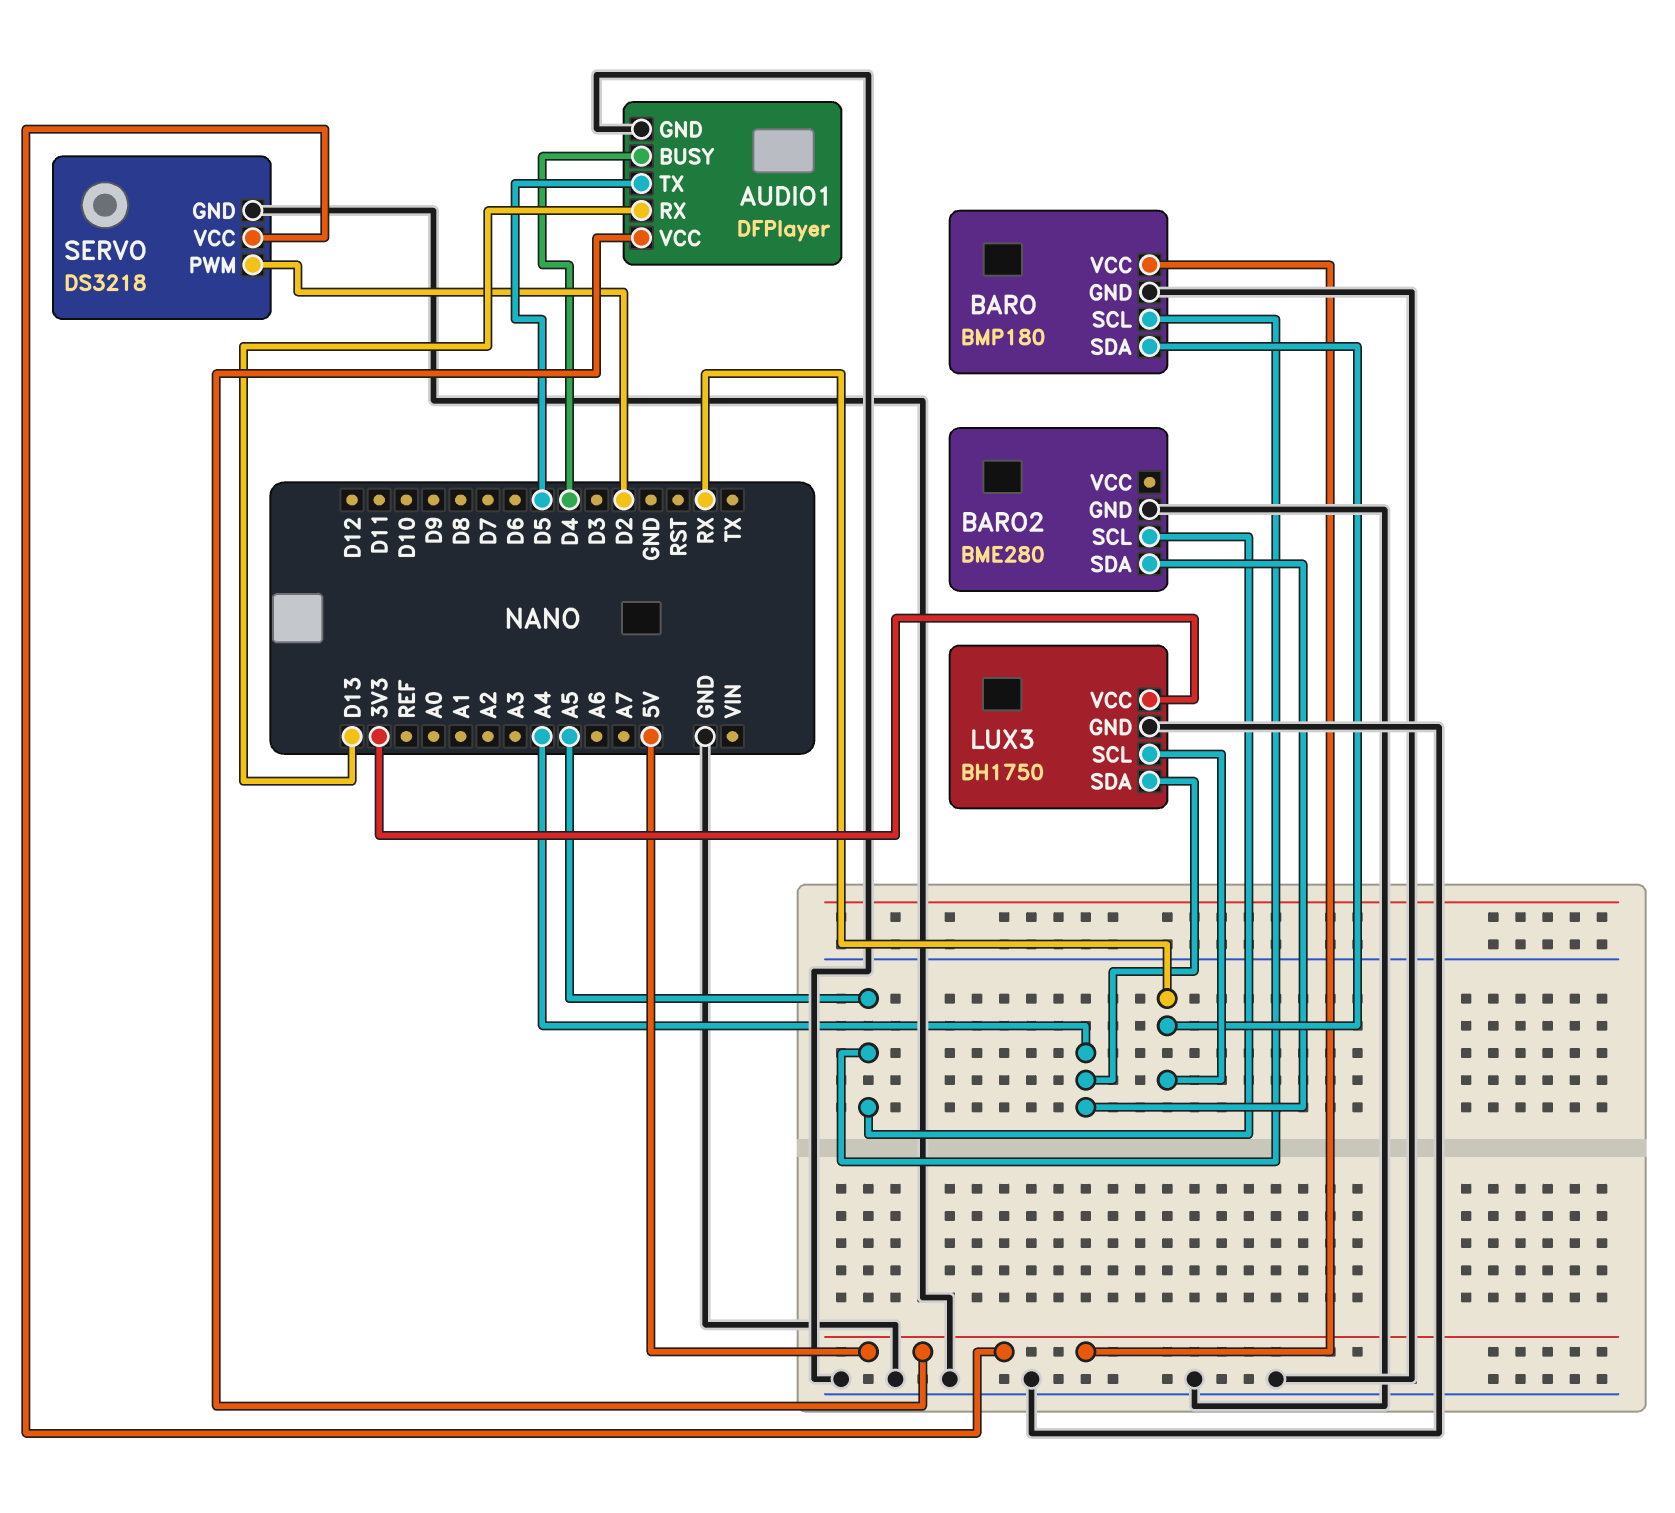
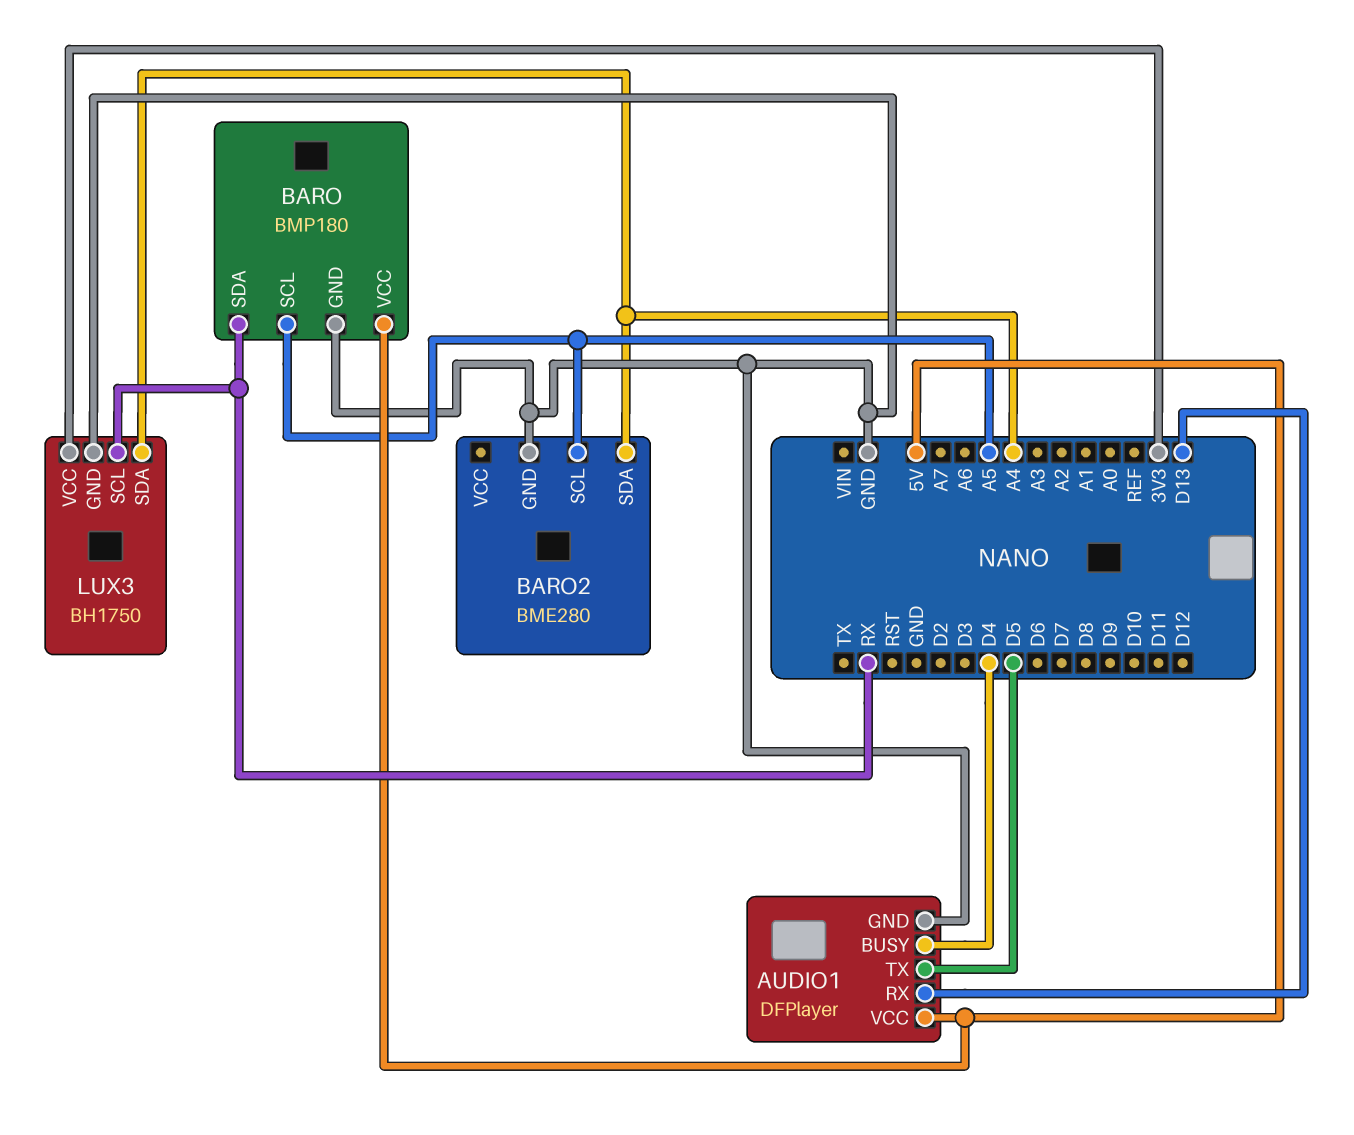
SERVO: DS3218 -> none
SERVO pin GND: GND -> none
SERVO pin PWM: D2 -> none
SERVO pin VCC: 5V -> none

